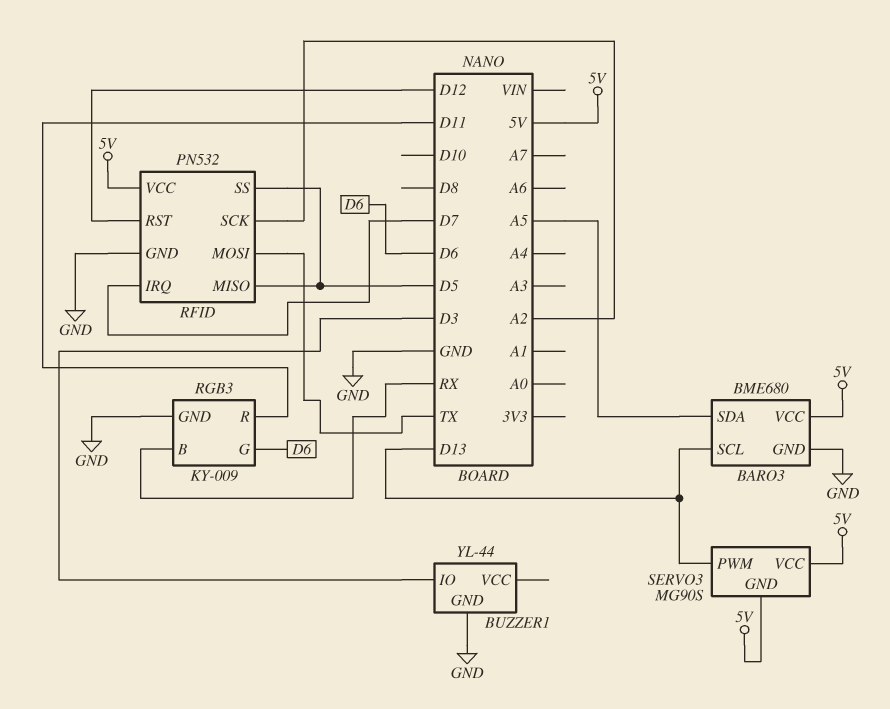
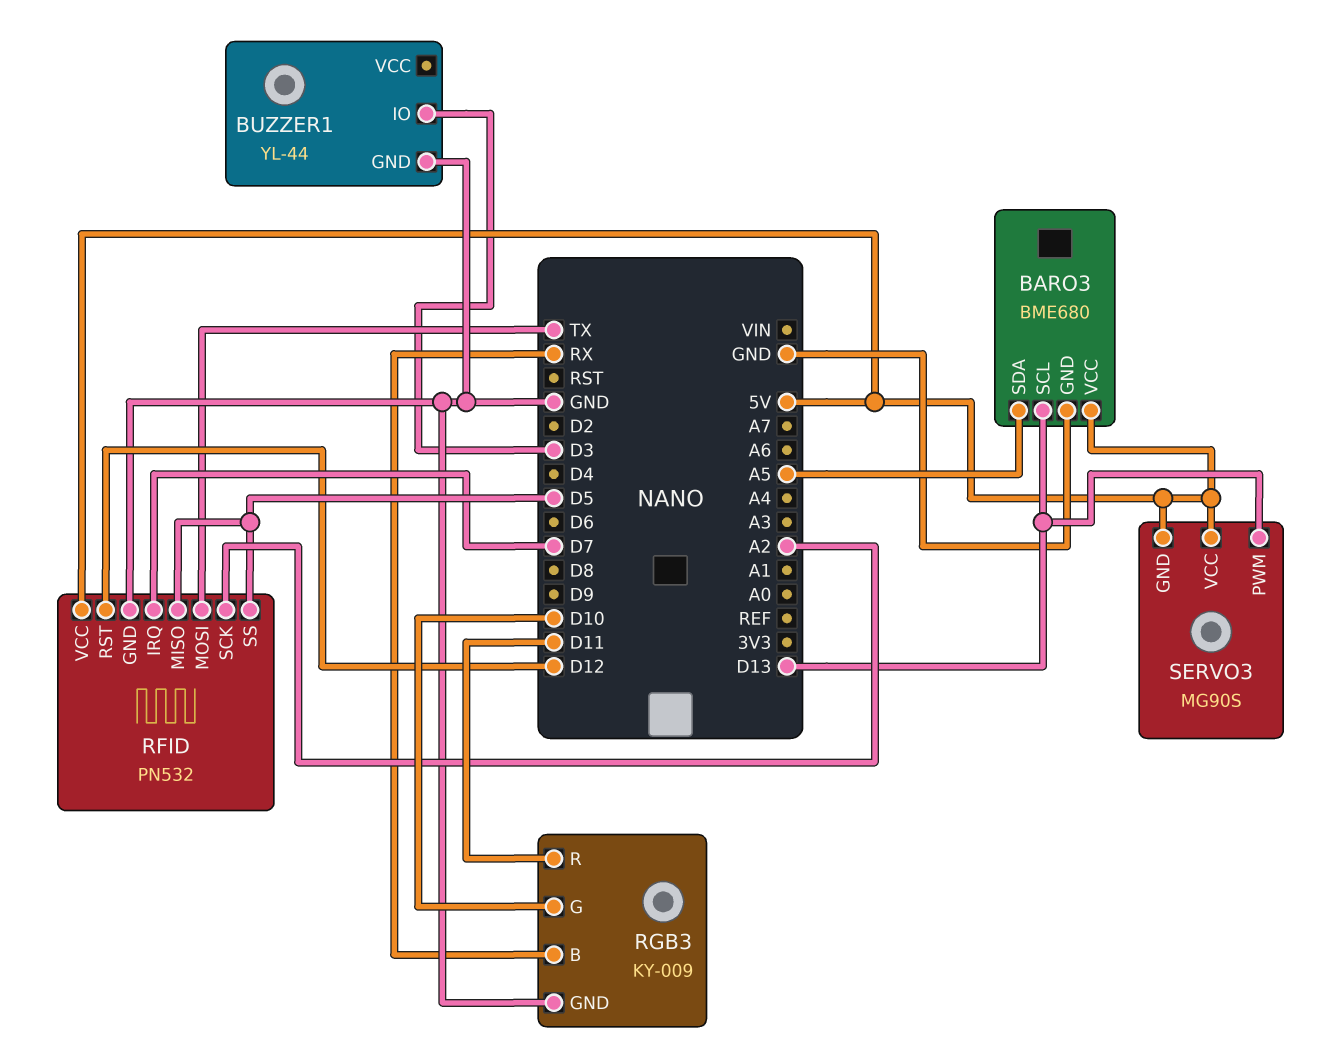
RGB3 pin G: D6 -> D10

